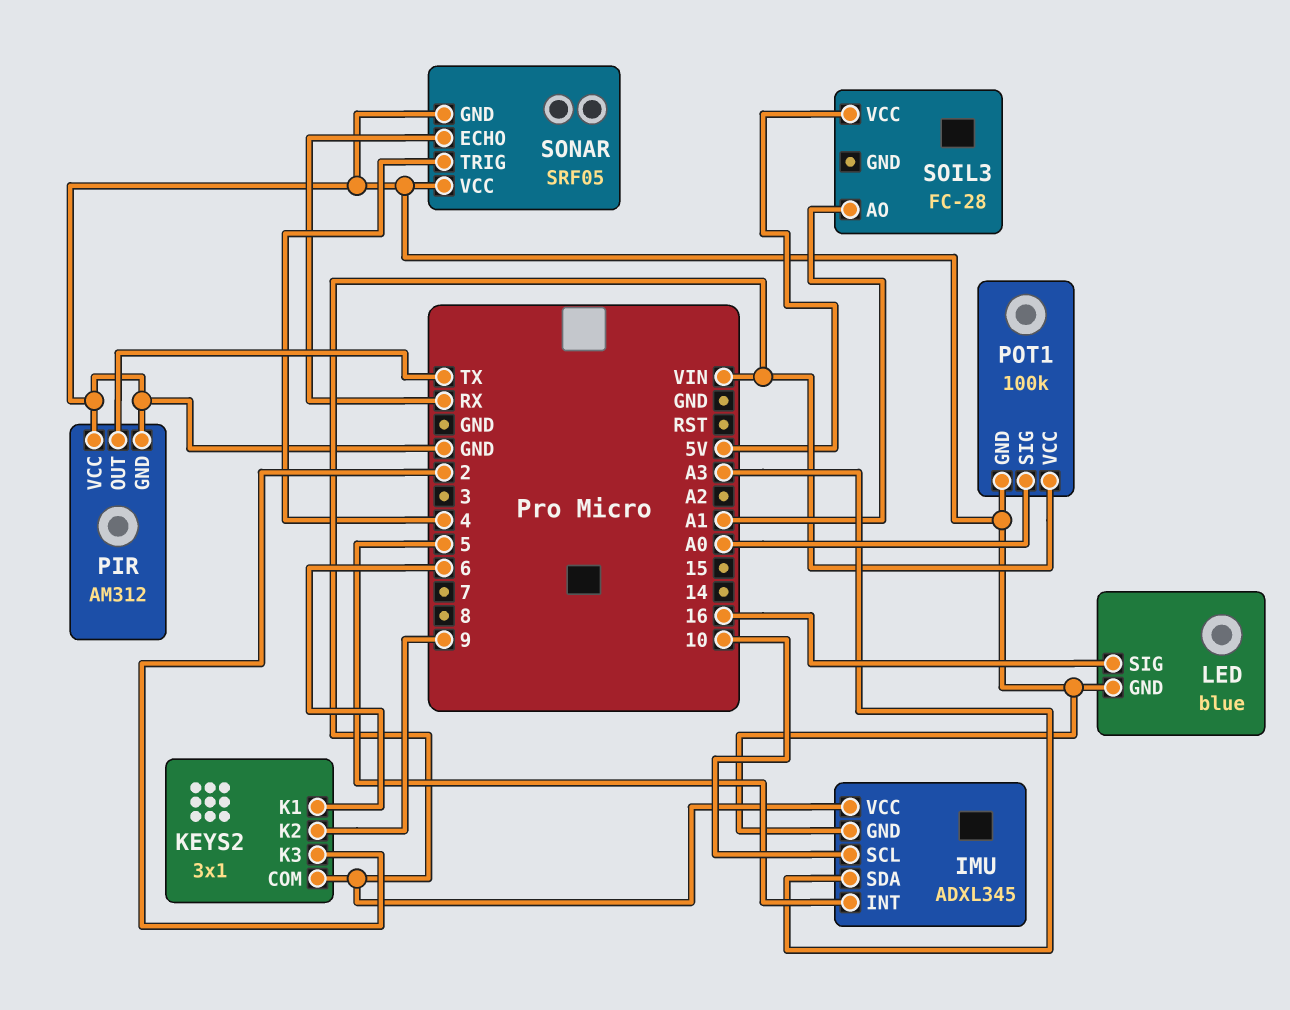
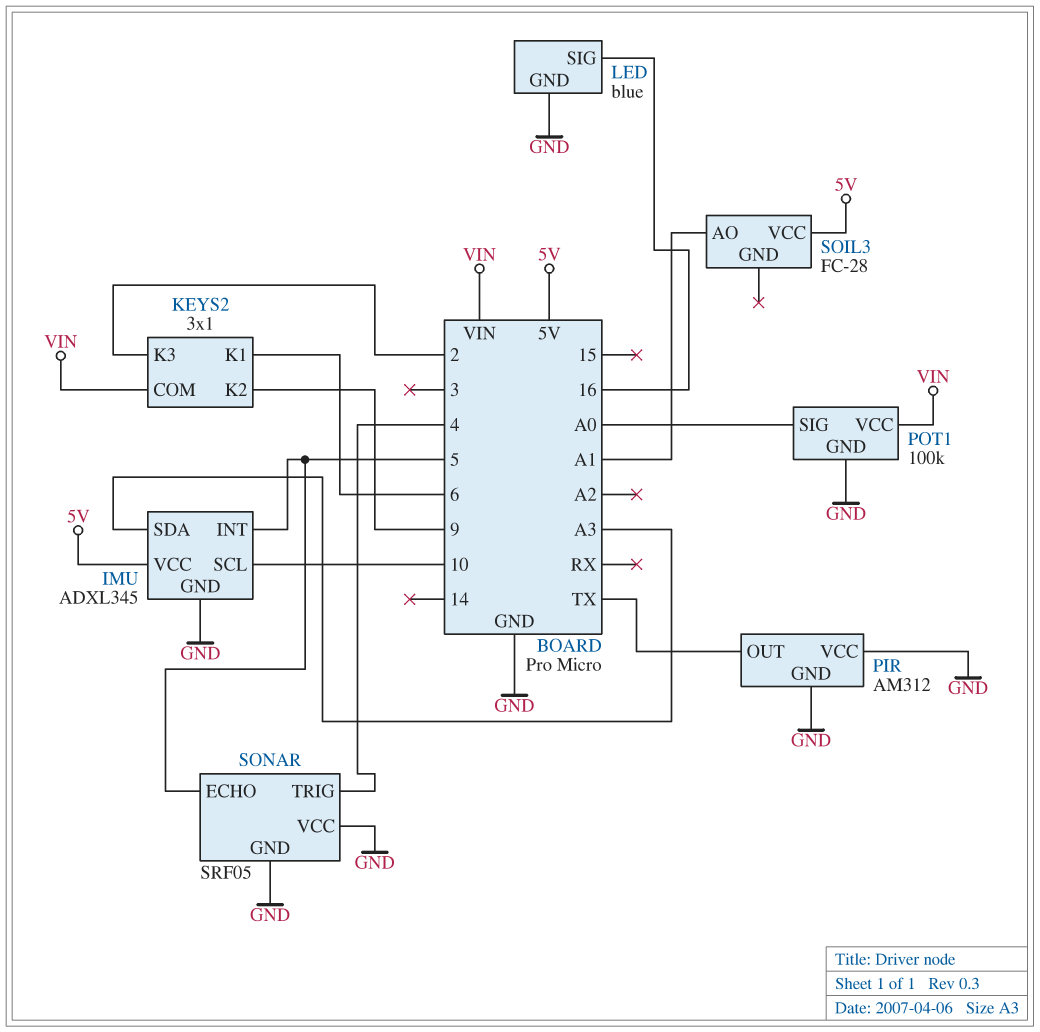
IMU pin VCC: VIN -> 5V
SONAR pin ECHO: RX -> 5

